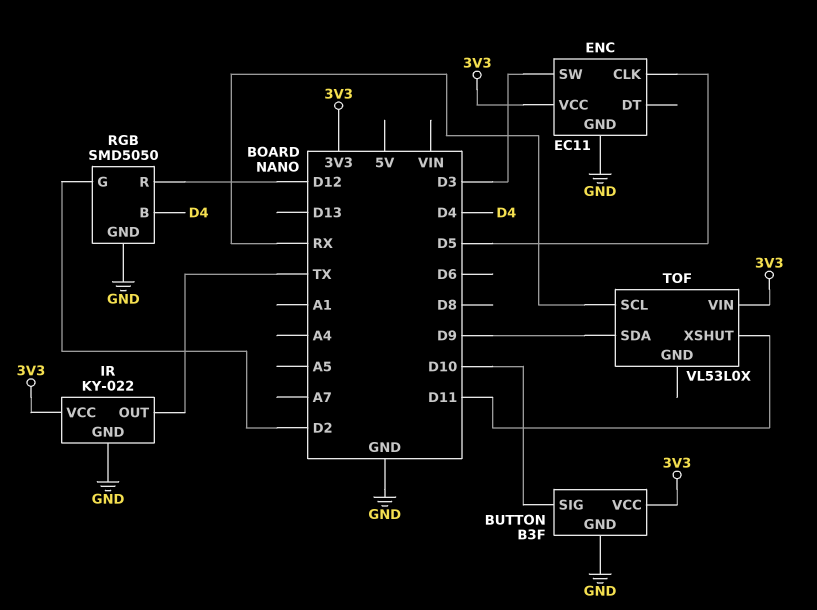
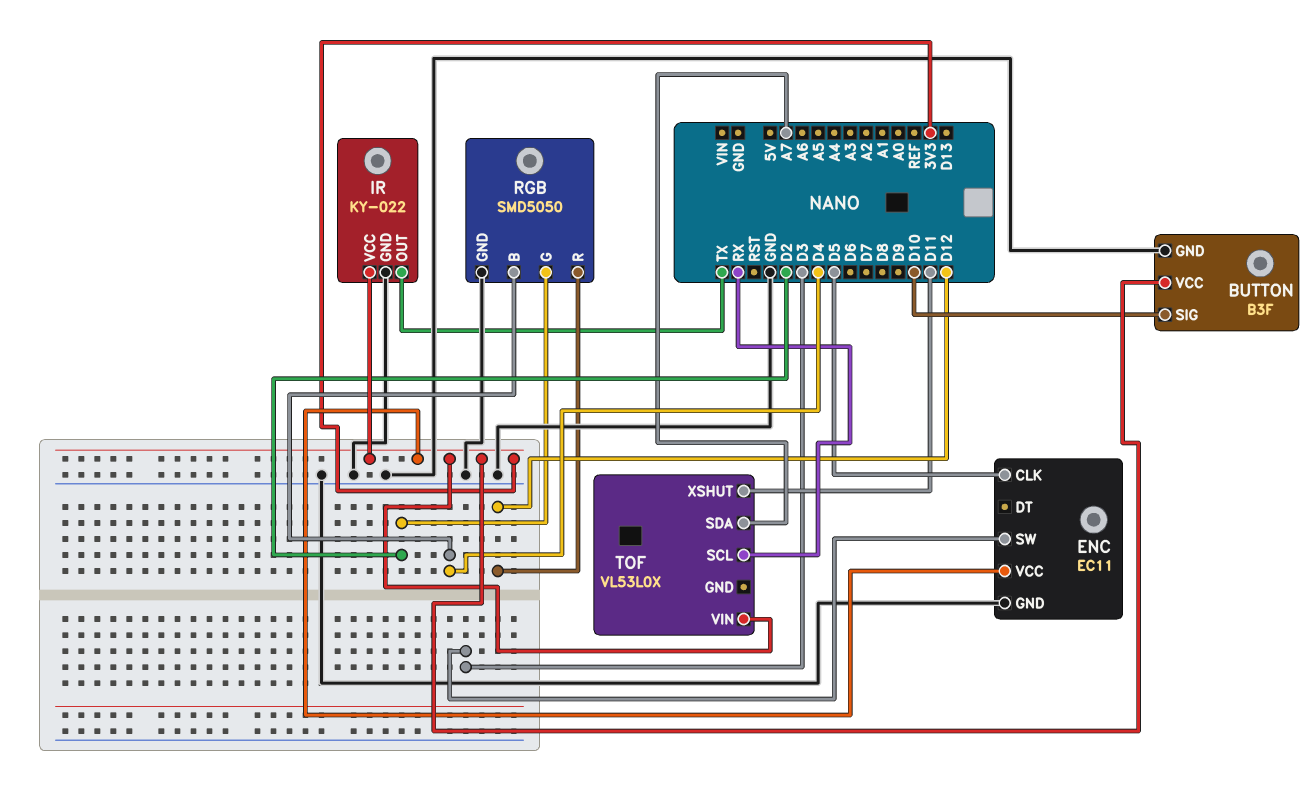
TOF pin SDA: D9 -> A7

